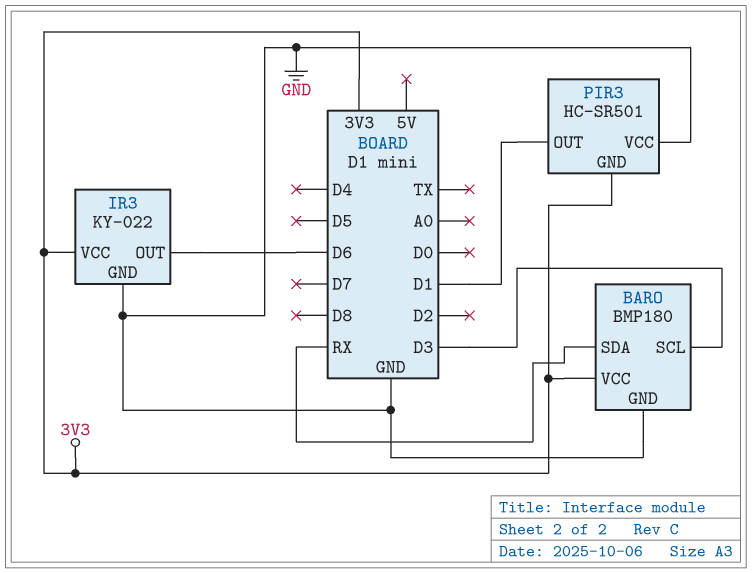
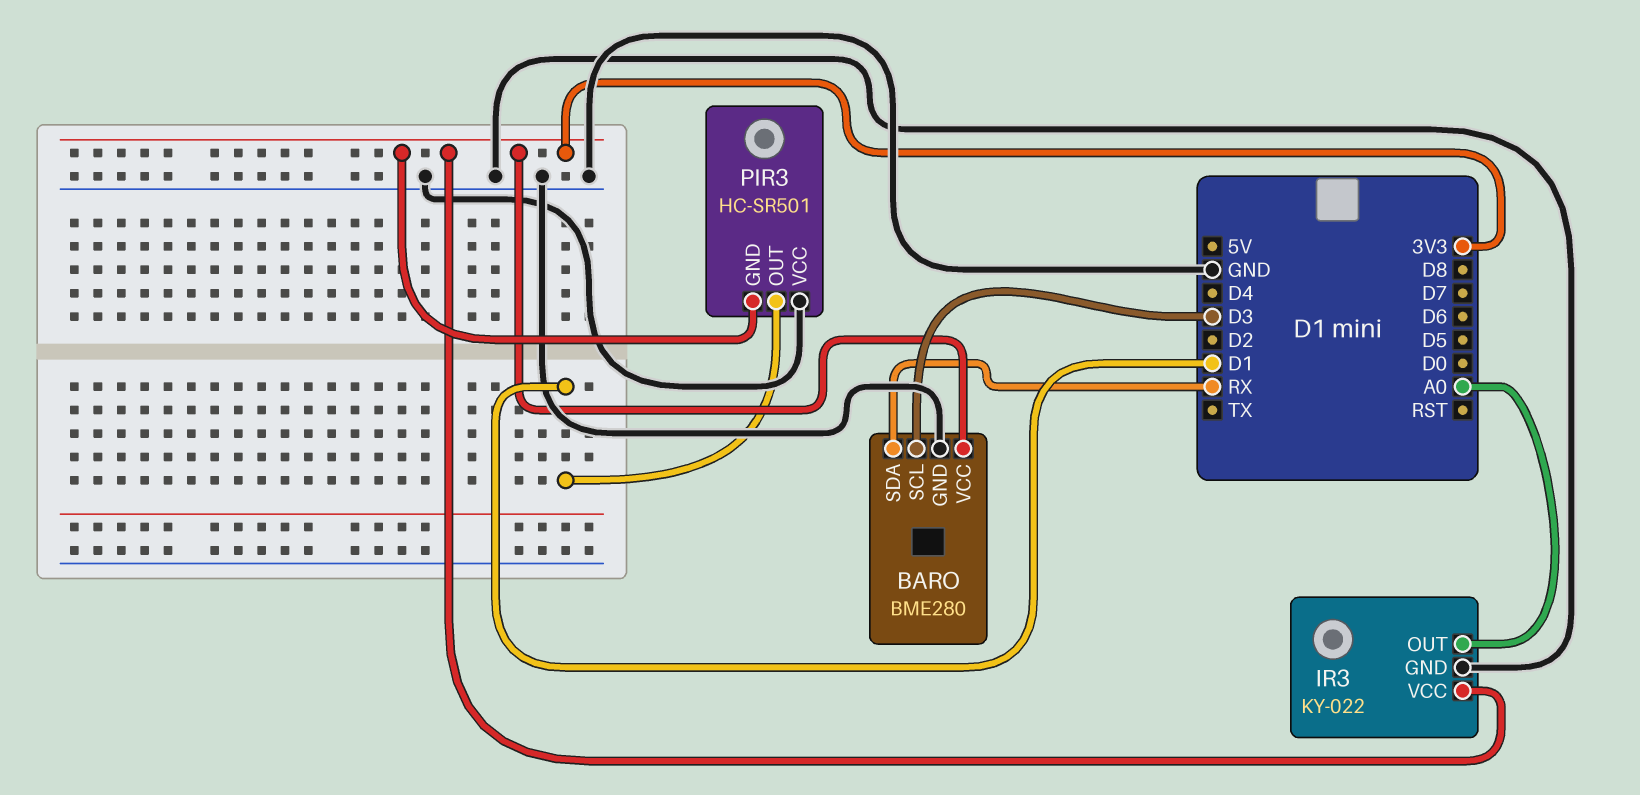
BARO: BMP180 -> BME280
IR3 pin OUT: D6 -> A0

